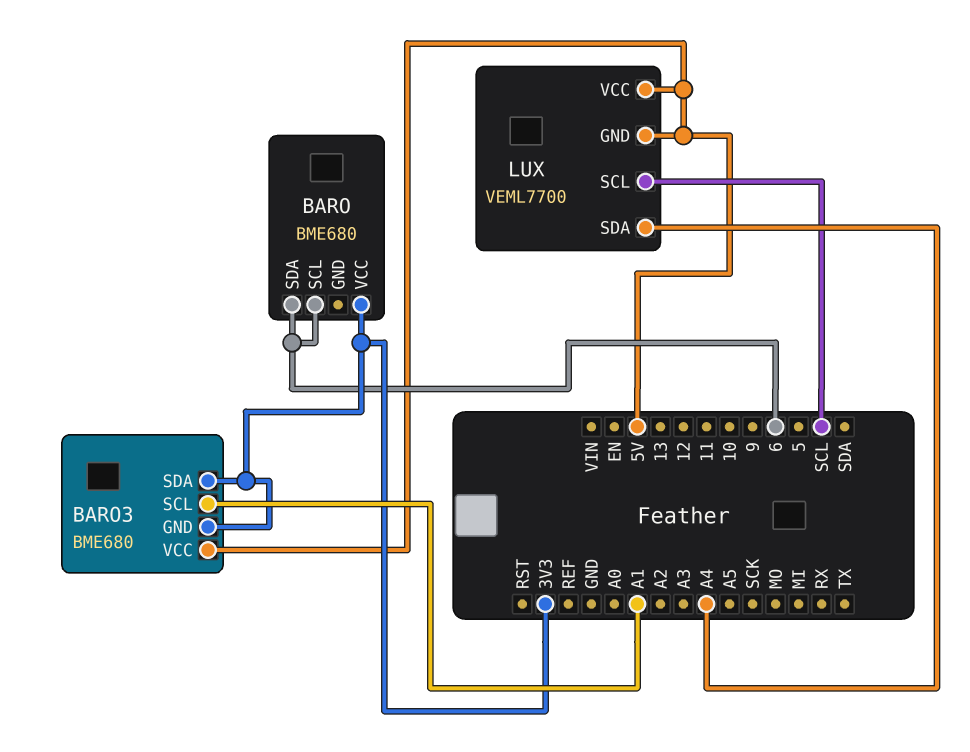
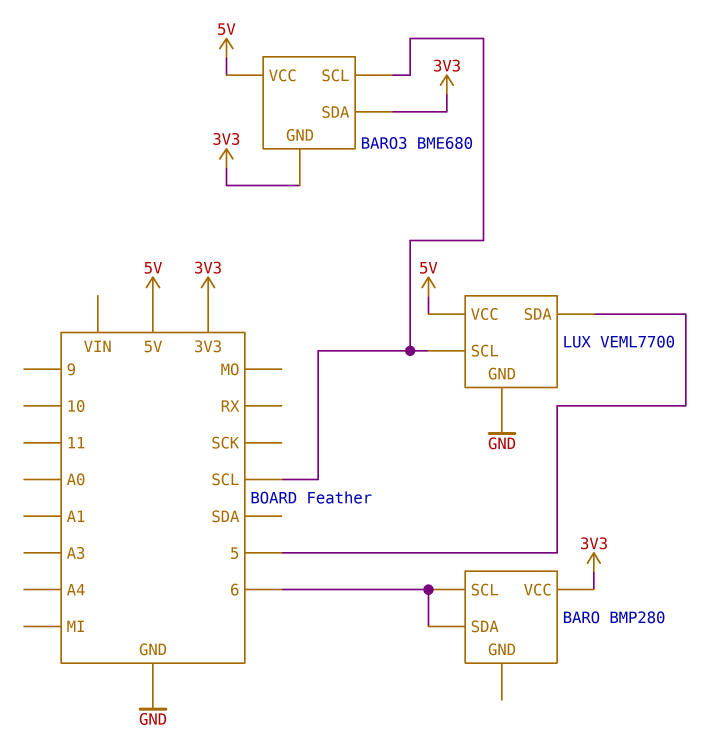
BARO: BME680 -> BMP280
BARO3 pin SCL: A1 -> SCL
LUX pin GND: 5V -> GND
LUX pin SDA: A4 -> 5

